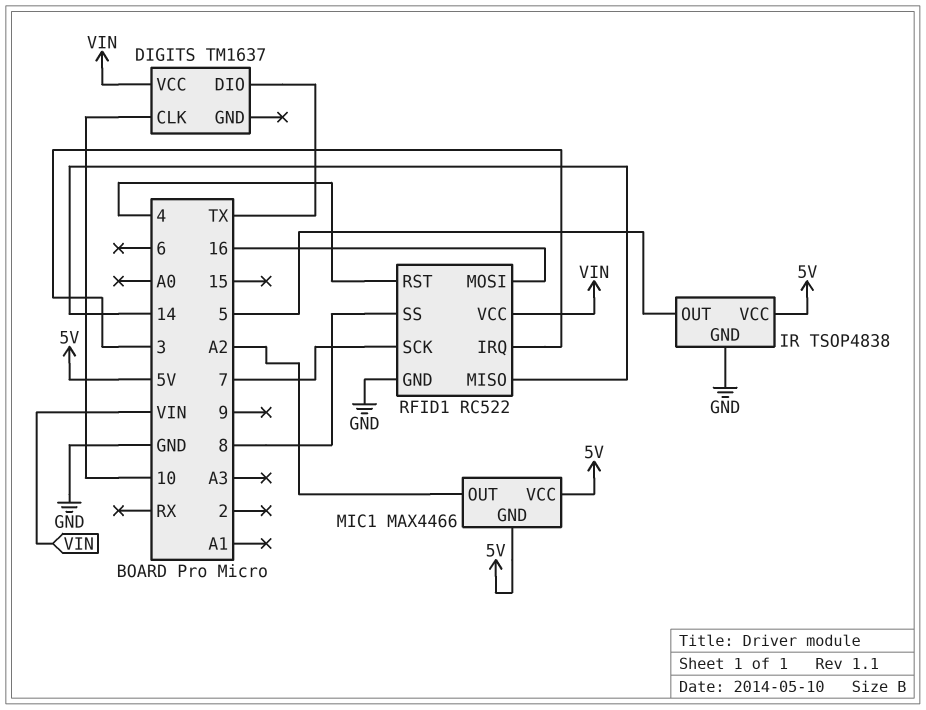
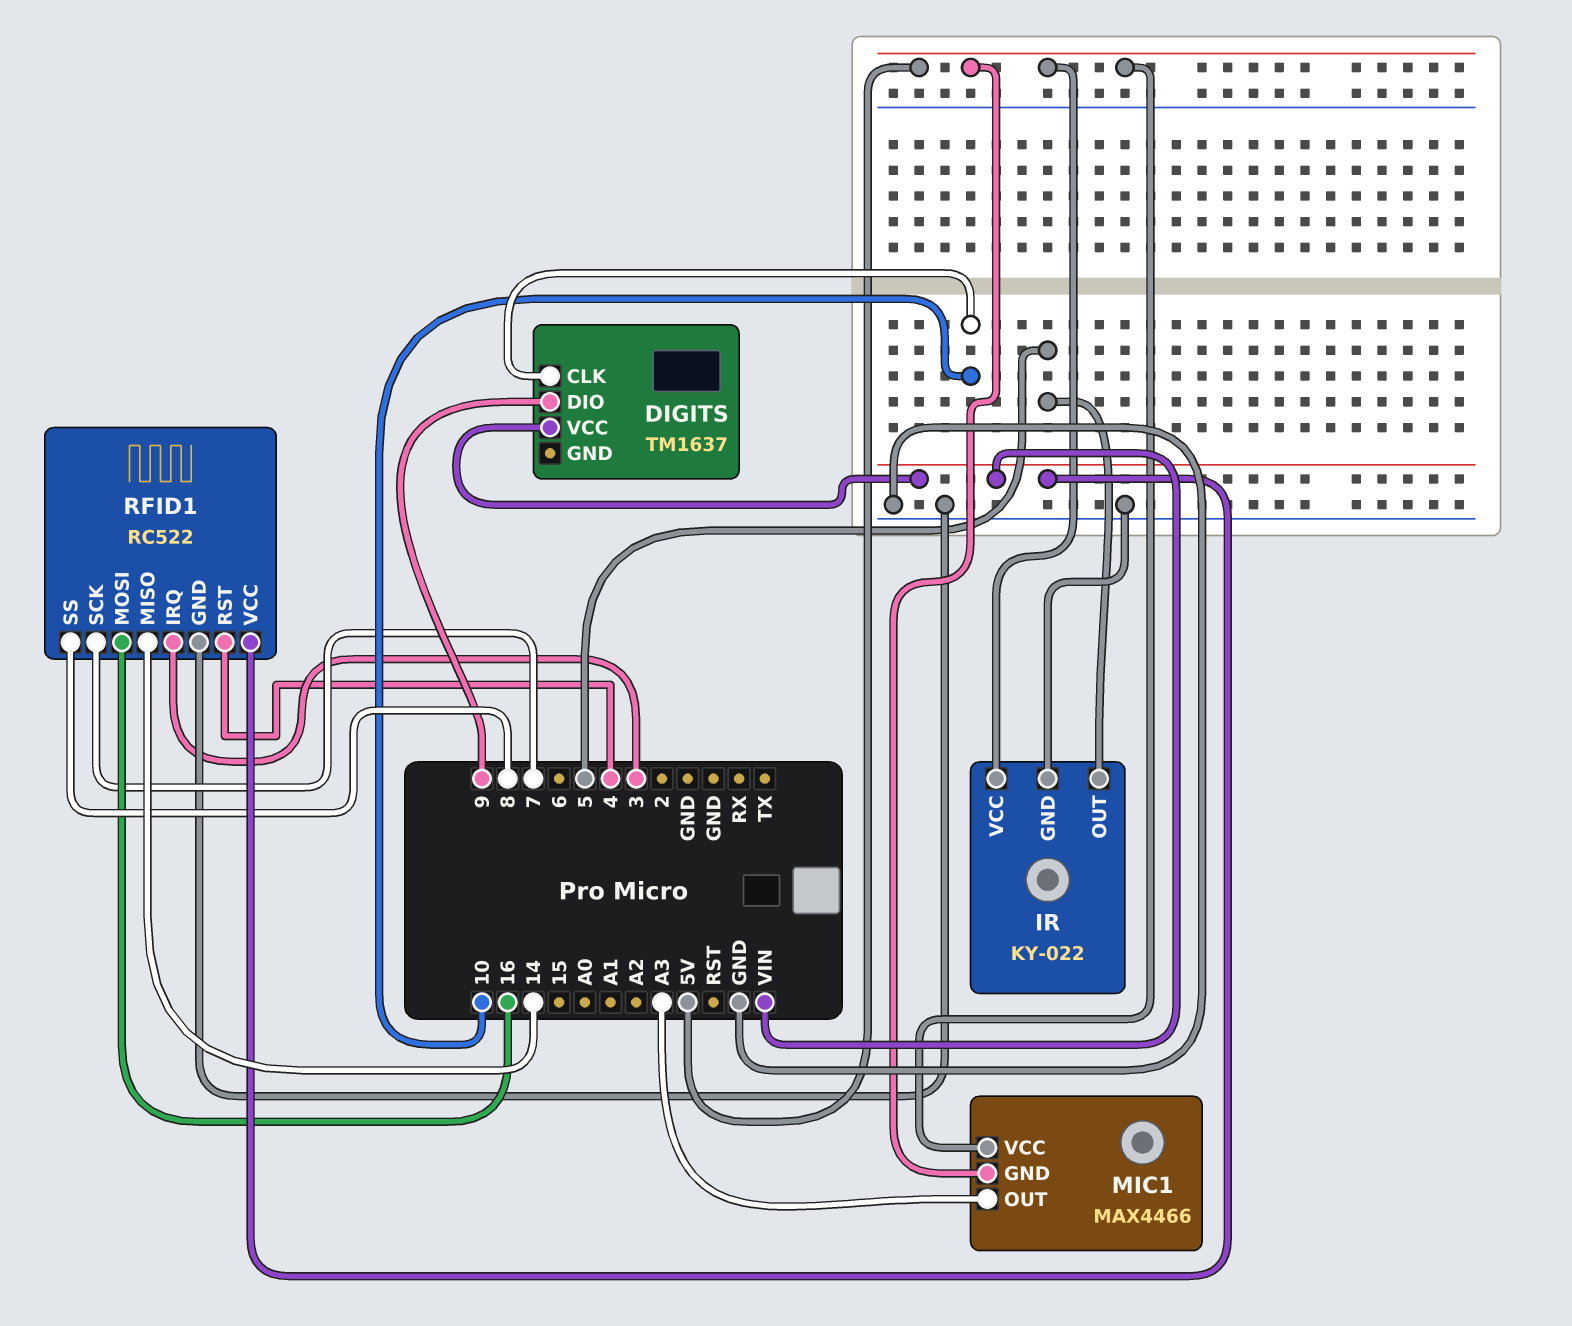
DIGITS pin DIO: TX -> 9
IR: TSOP4838 -> KY-022
MIC1 pin OUT: A2 -> A3

